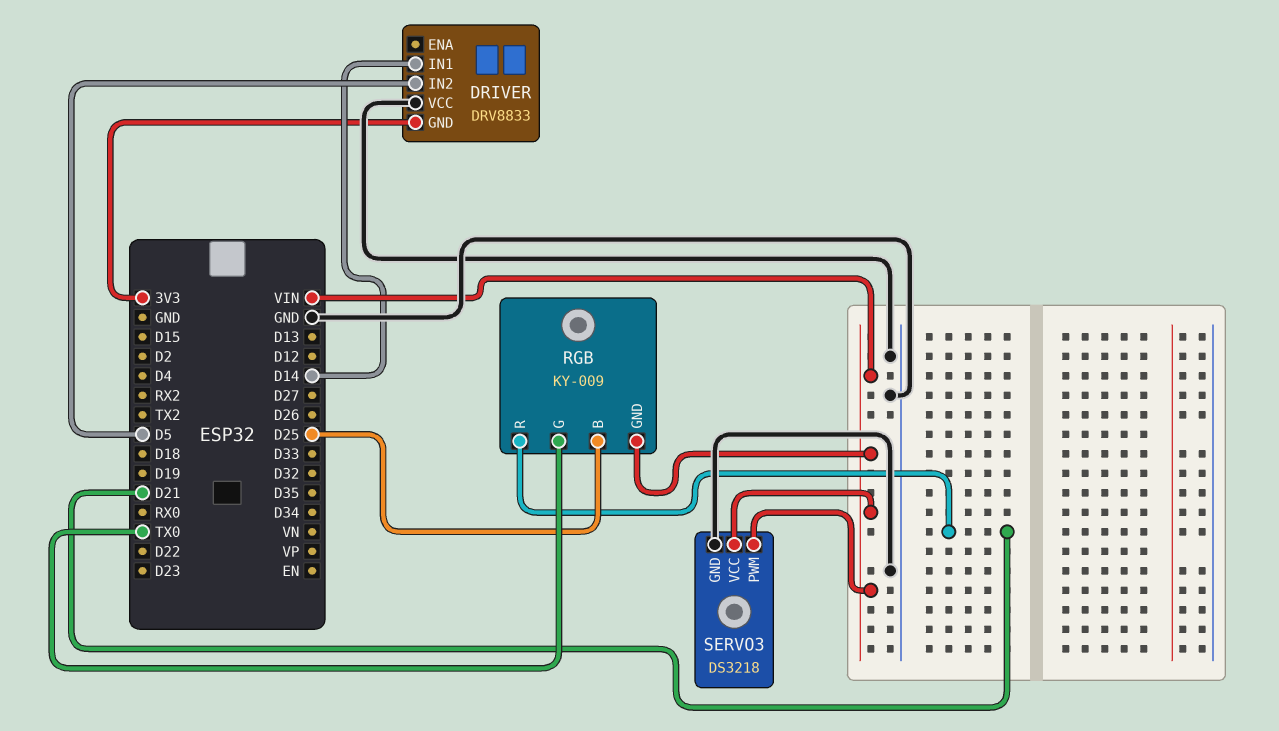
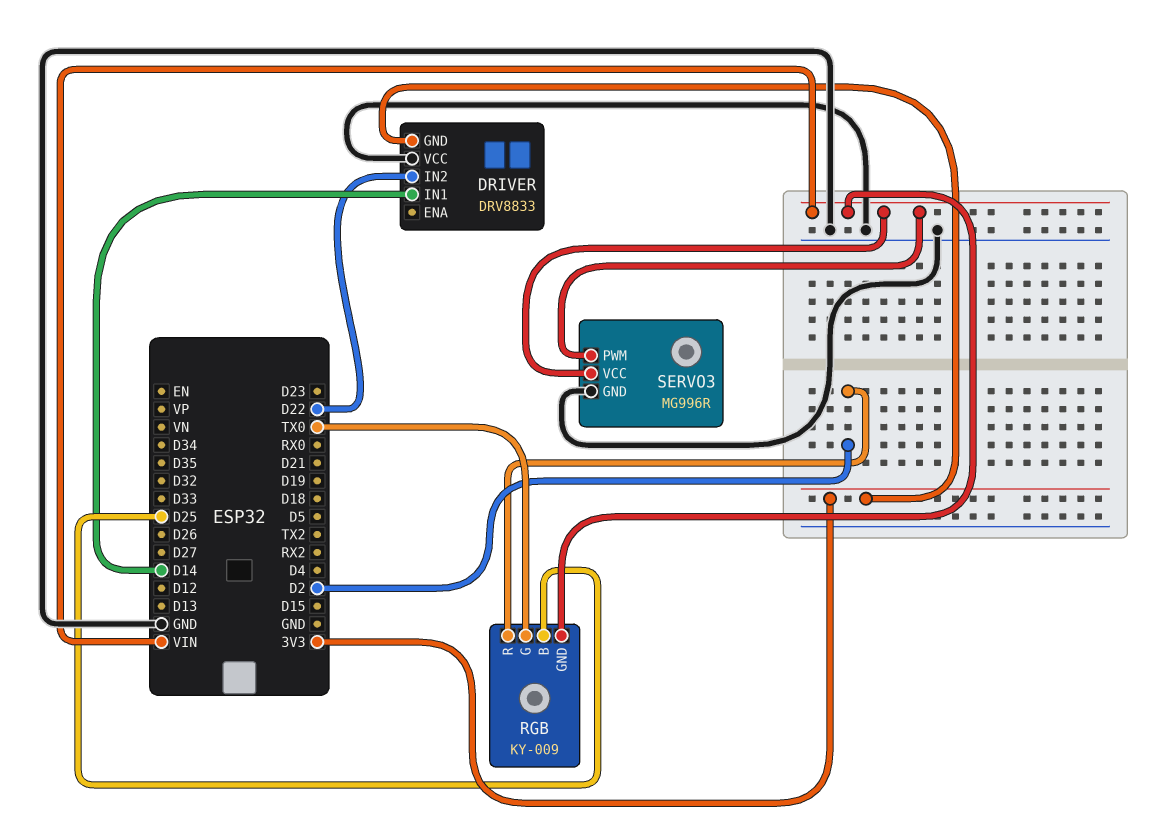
DRIVER pin IN2: D5 -> D22
RGB pin R: D21 -> D2
SERVO3: DS3218 -> MG996R

